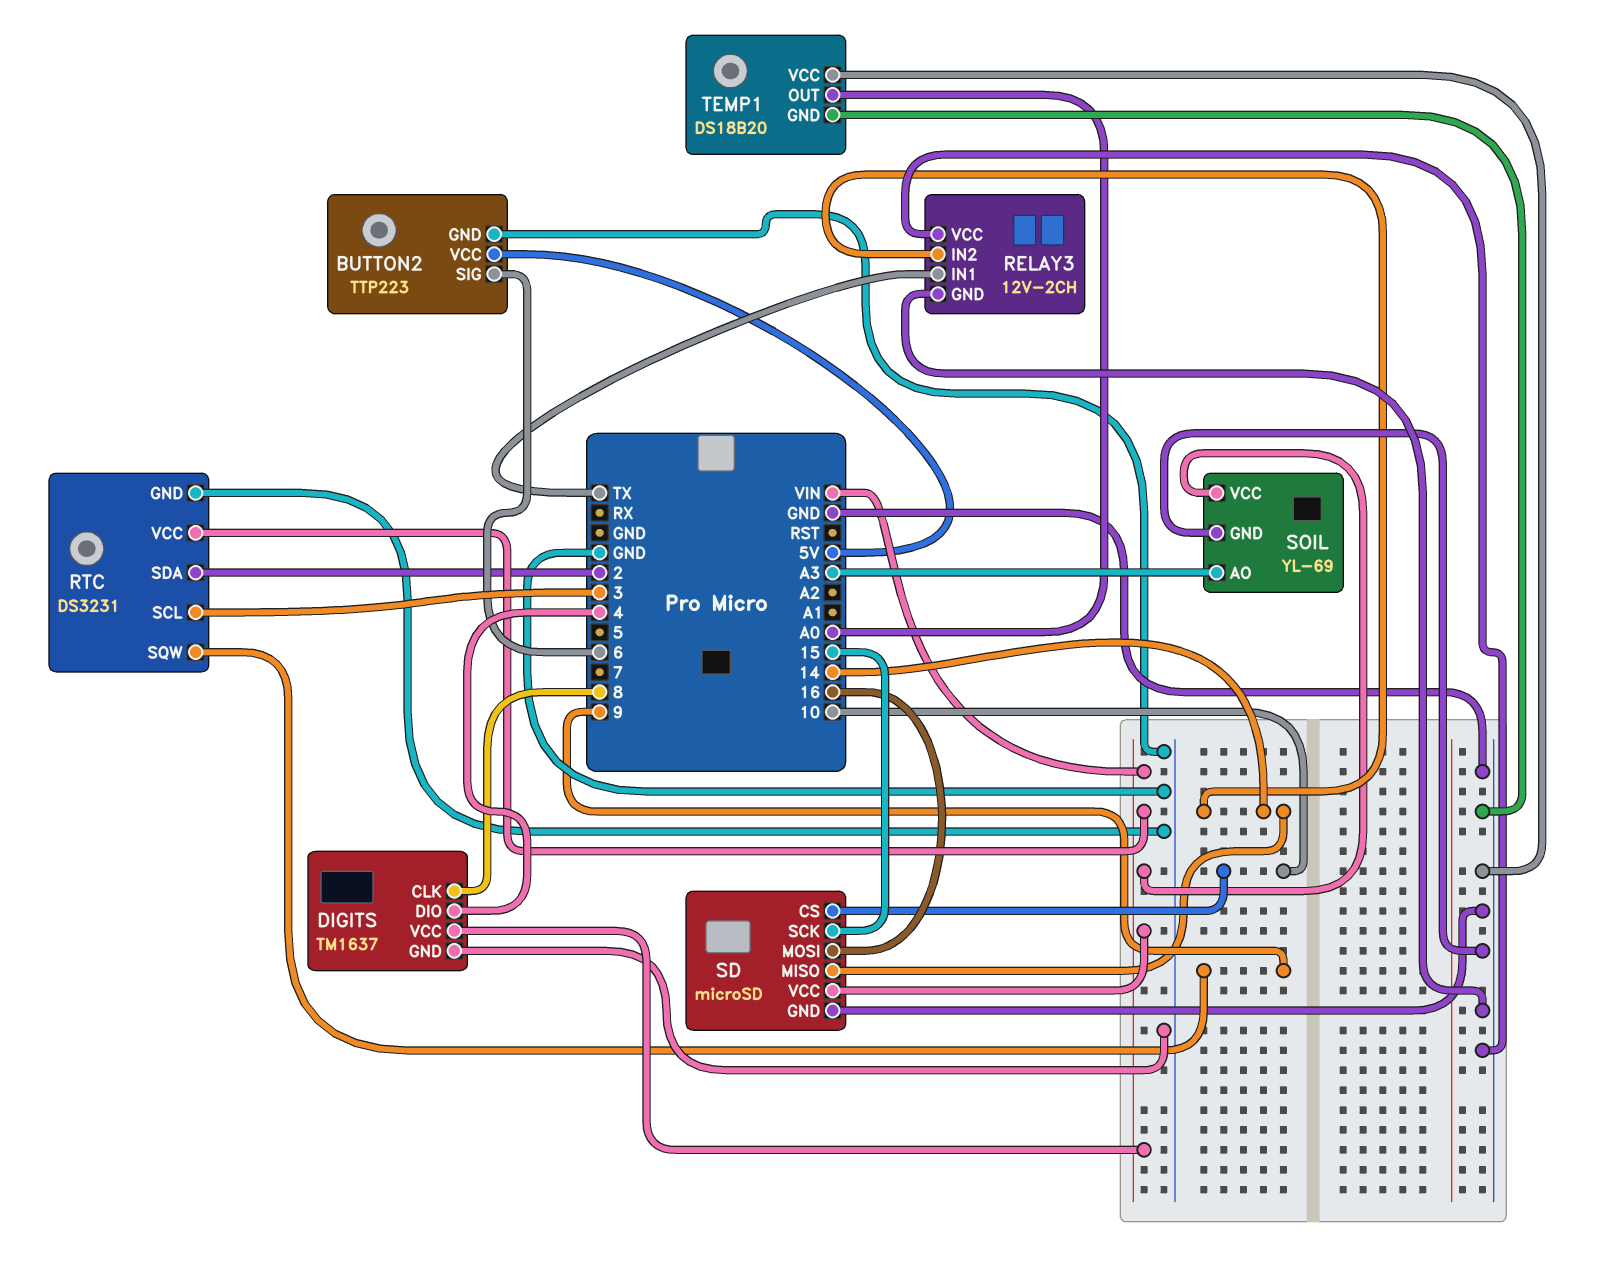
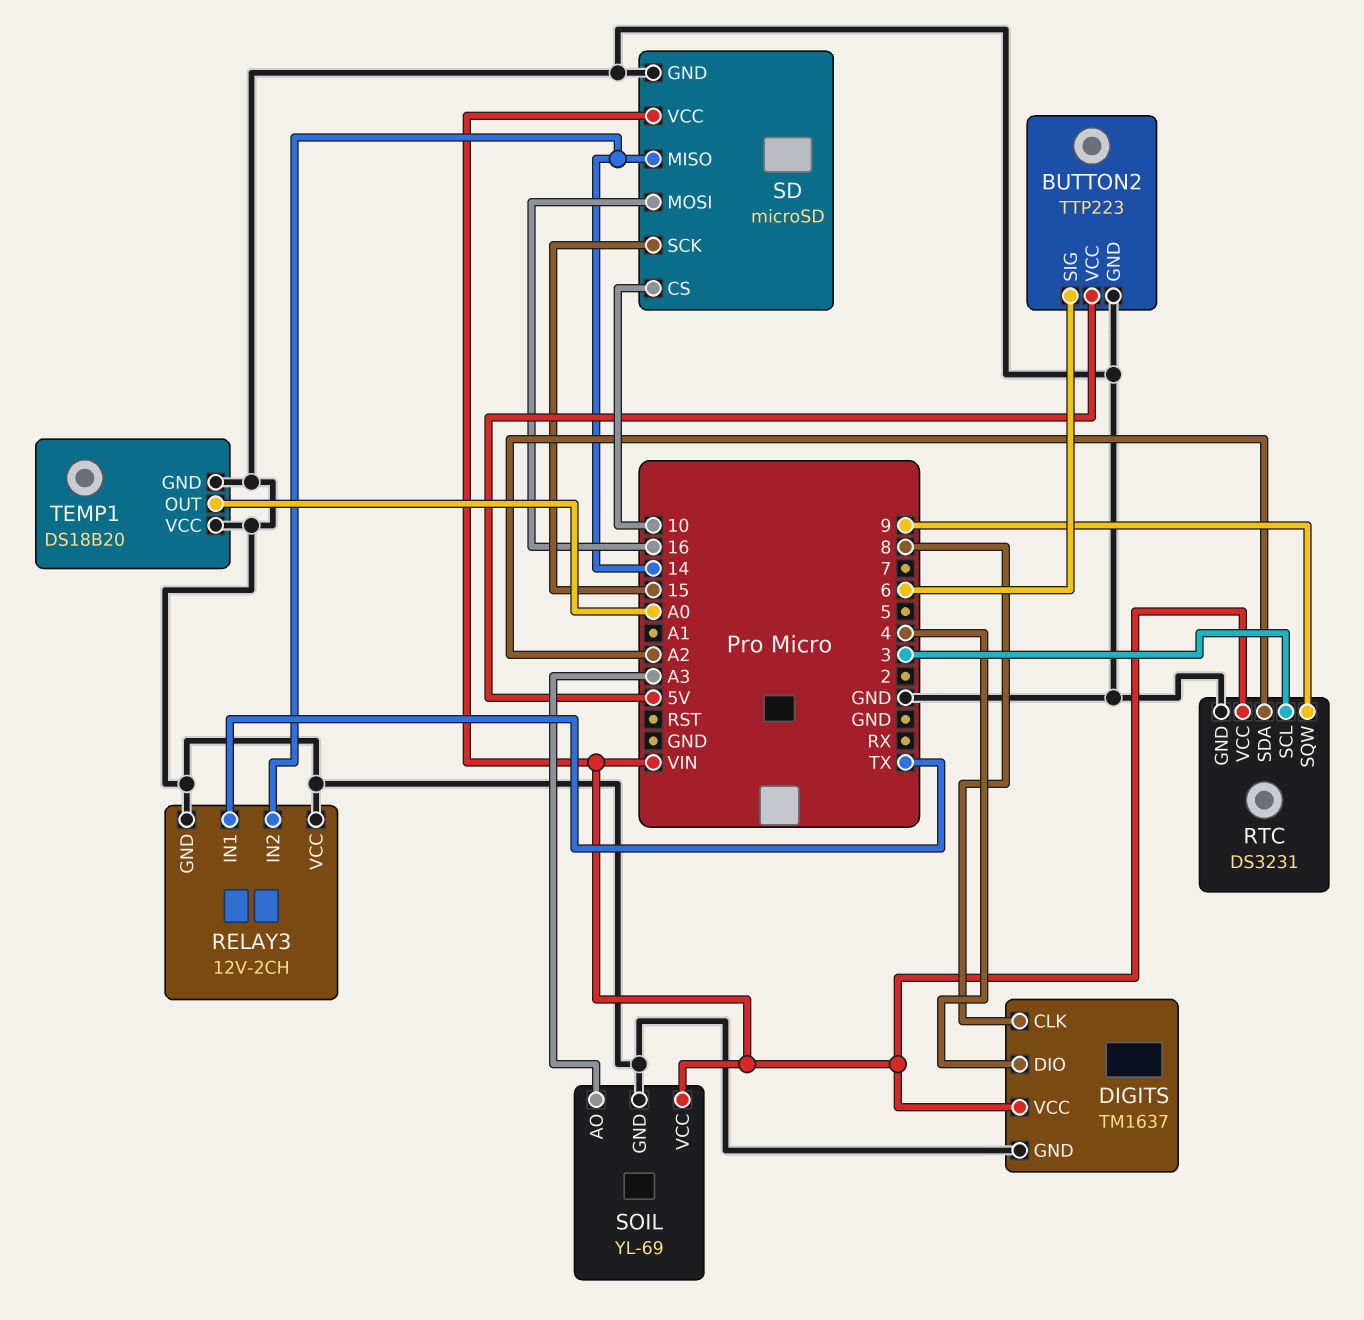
RTC pin SDA: 2 -> A2

